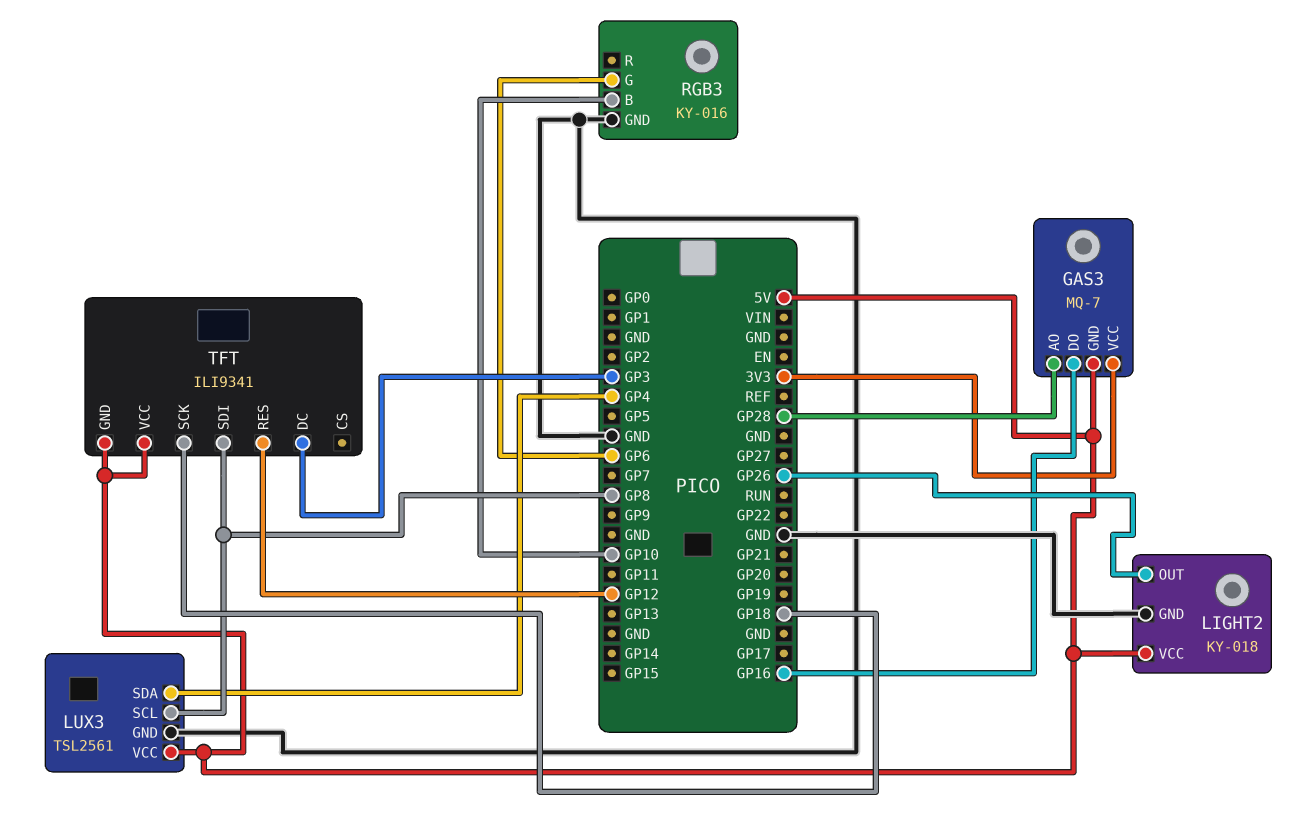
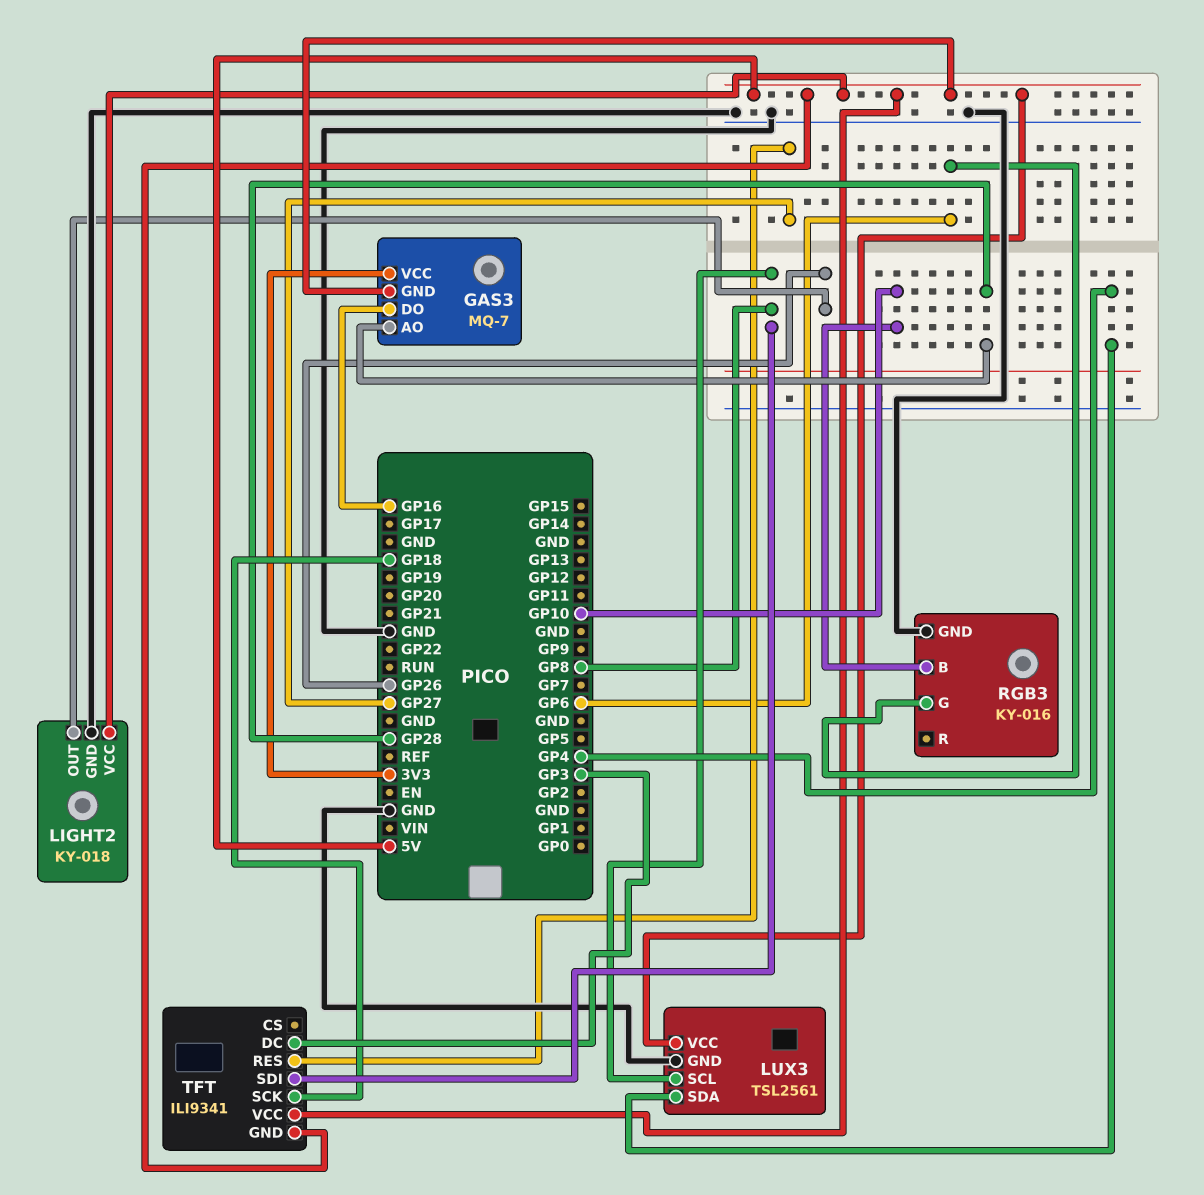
TFT pin RES: GP12 -> GP27

